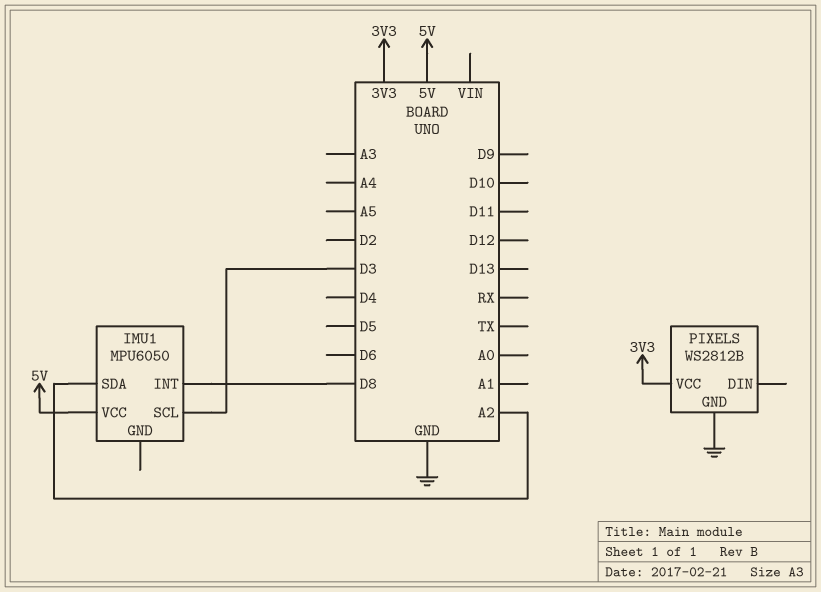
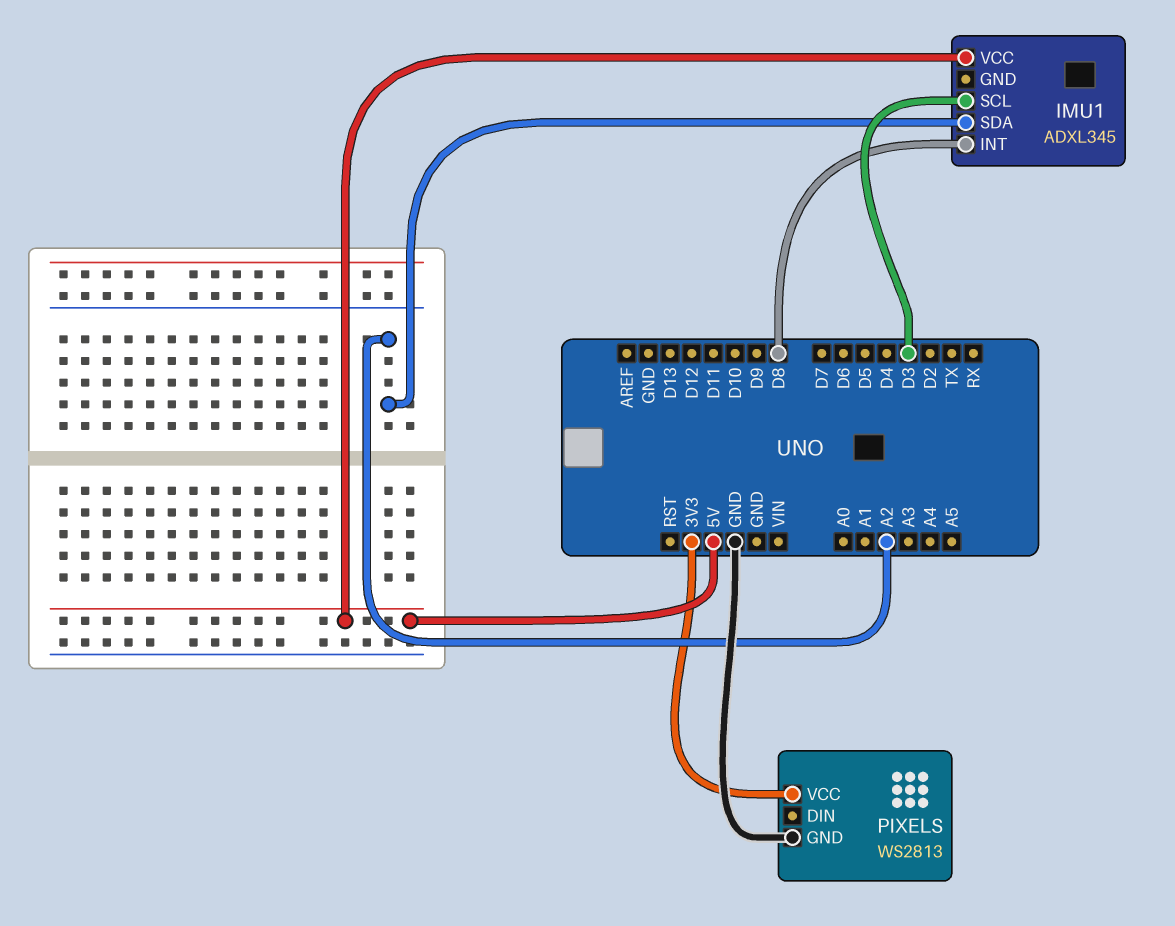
IMU1: MPU6050 -> ADXL345
PIXELS: WS2812B -> WS2813

